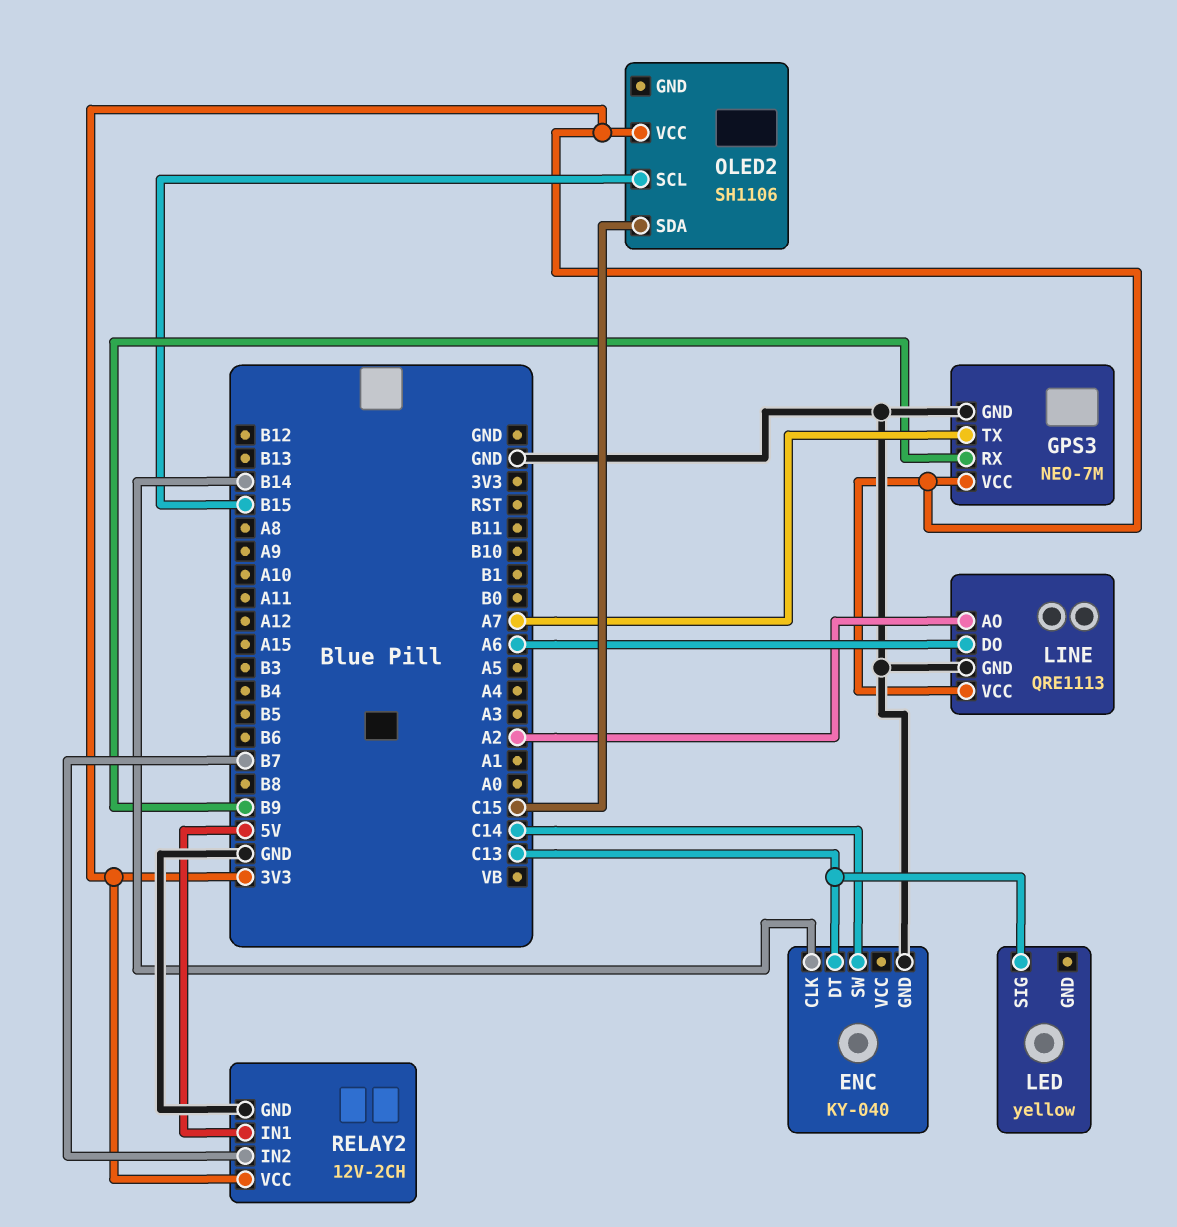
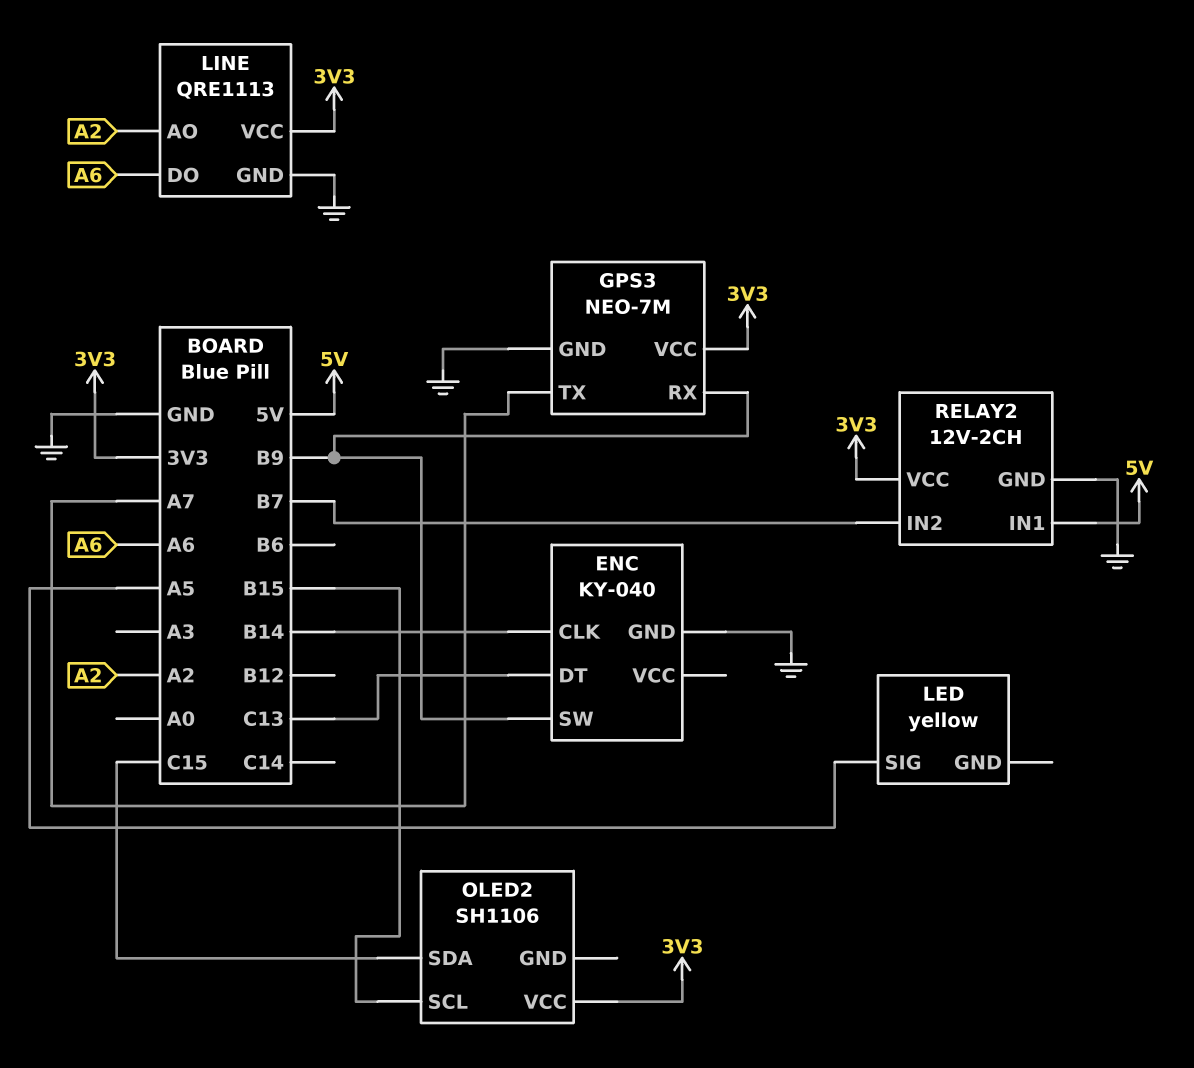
ENC pin SW: C14 -> B9
LED pin SIG: C13 -> A5

